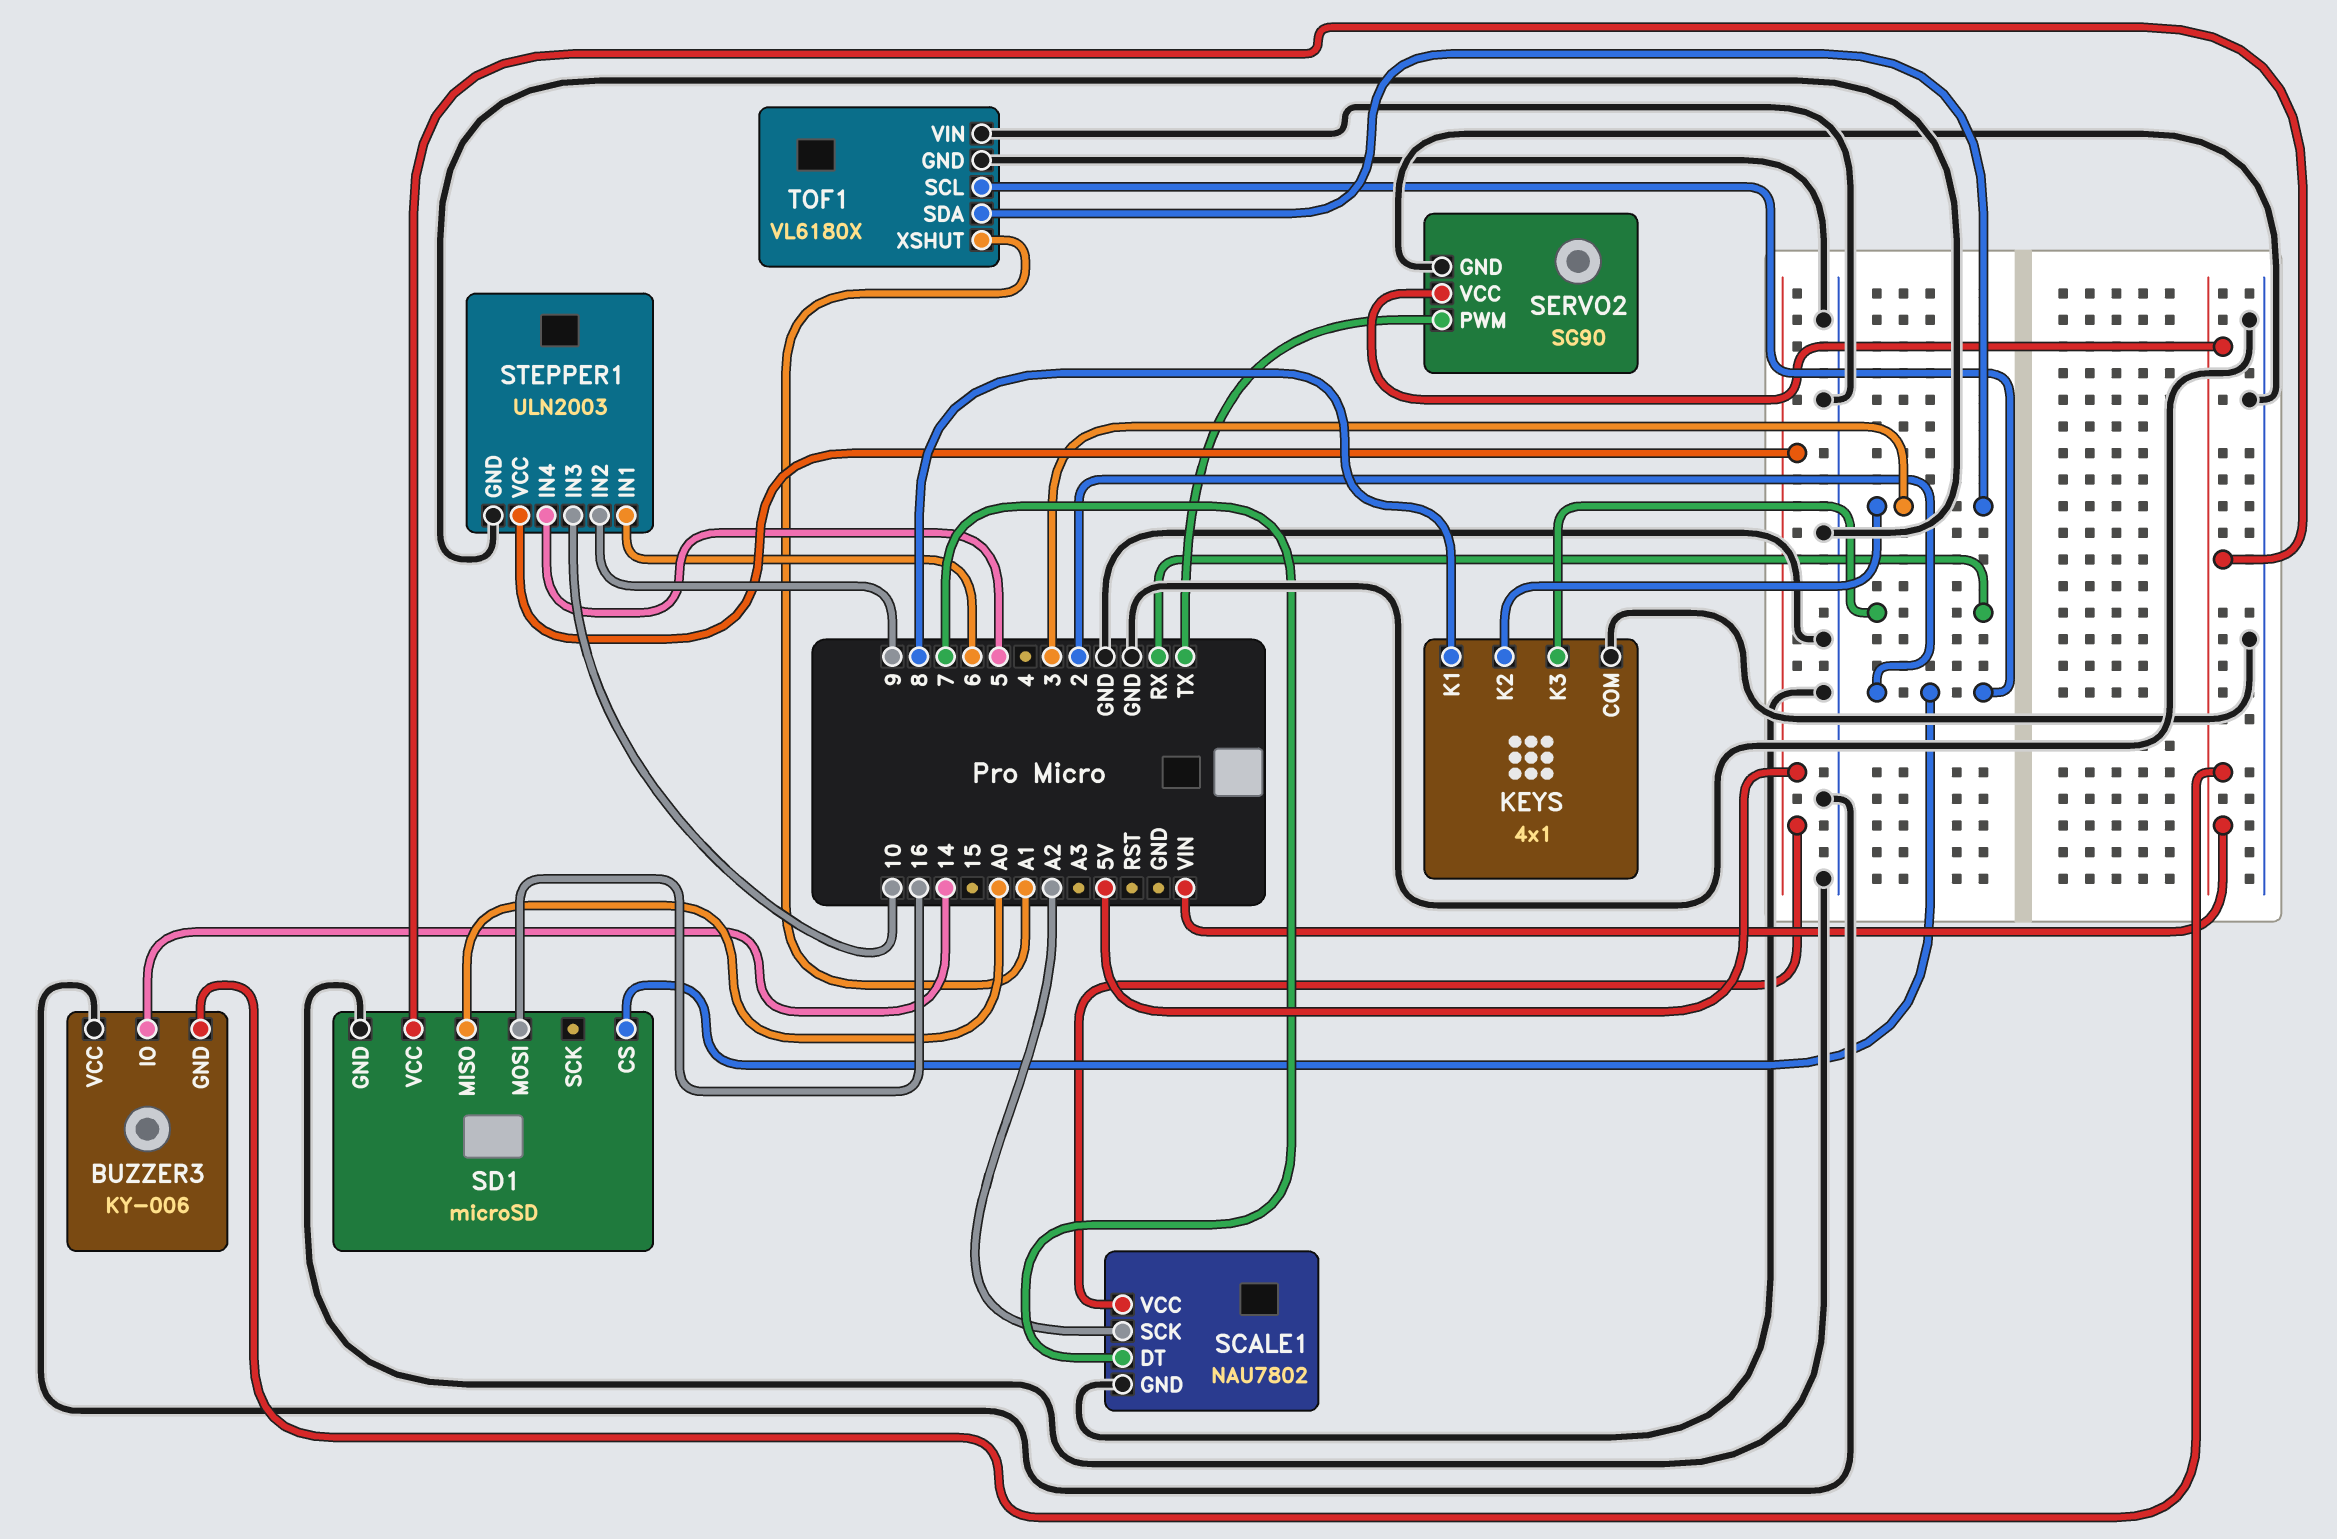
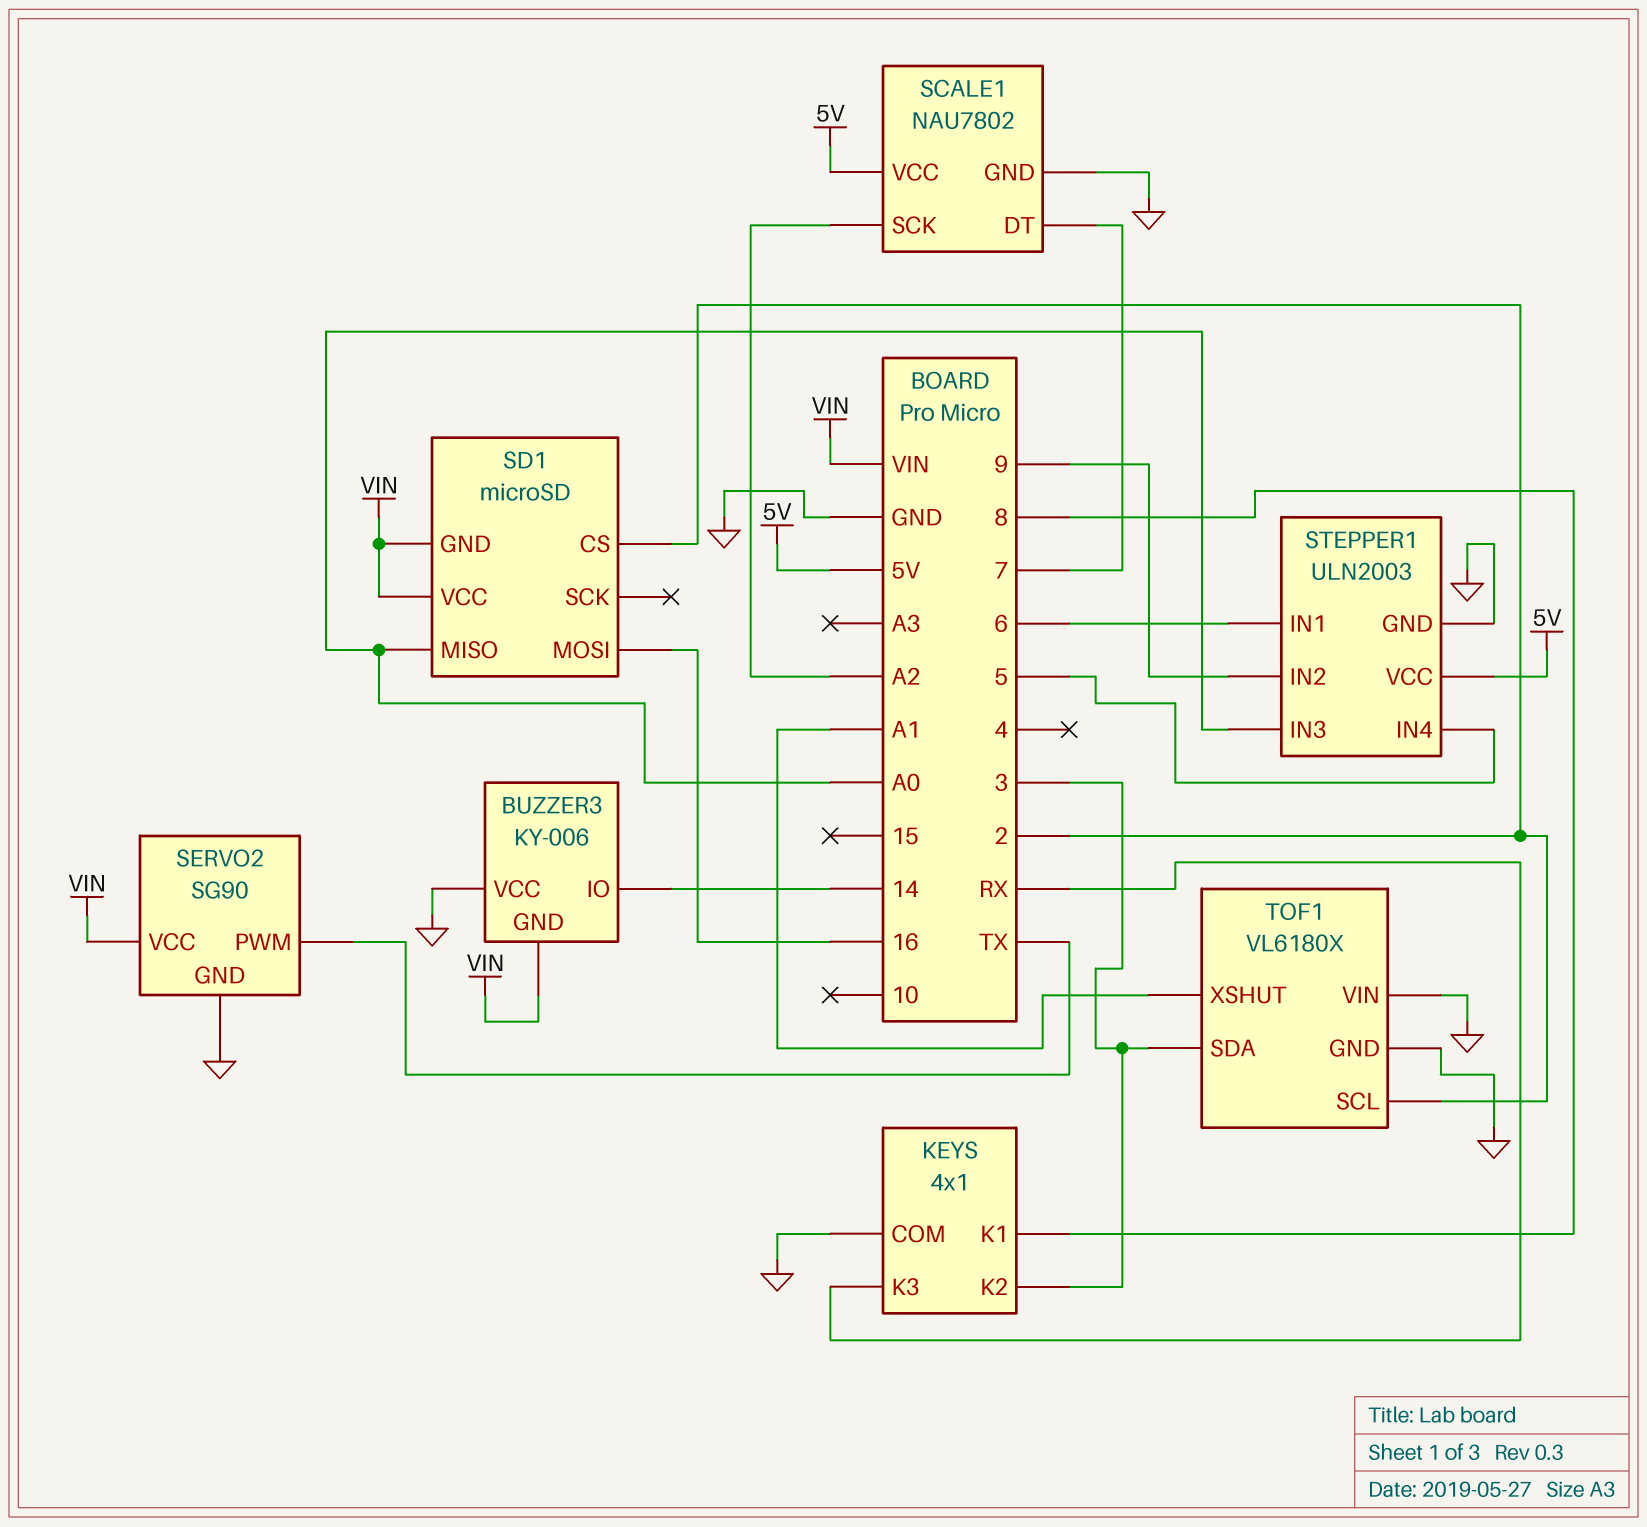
SD1 pin GND: GND -> VIN
STEPPER1 pin IN3: 10 -> A0

